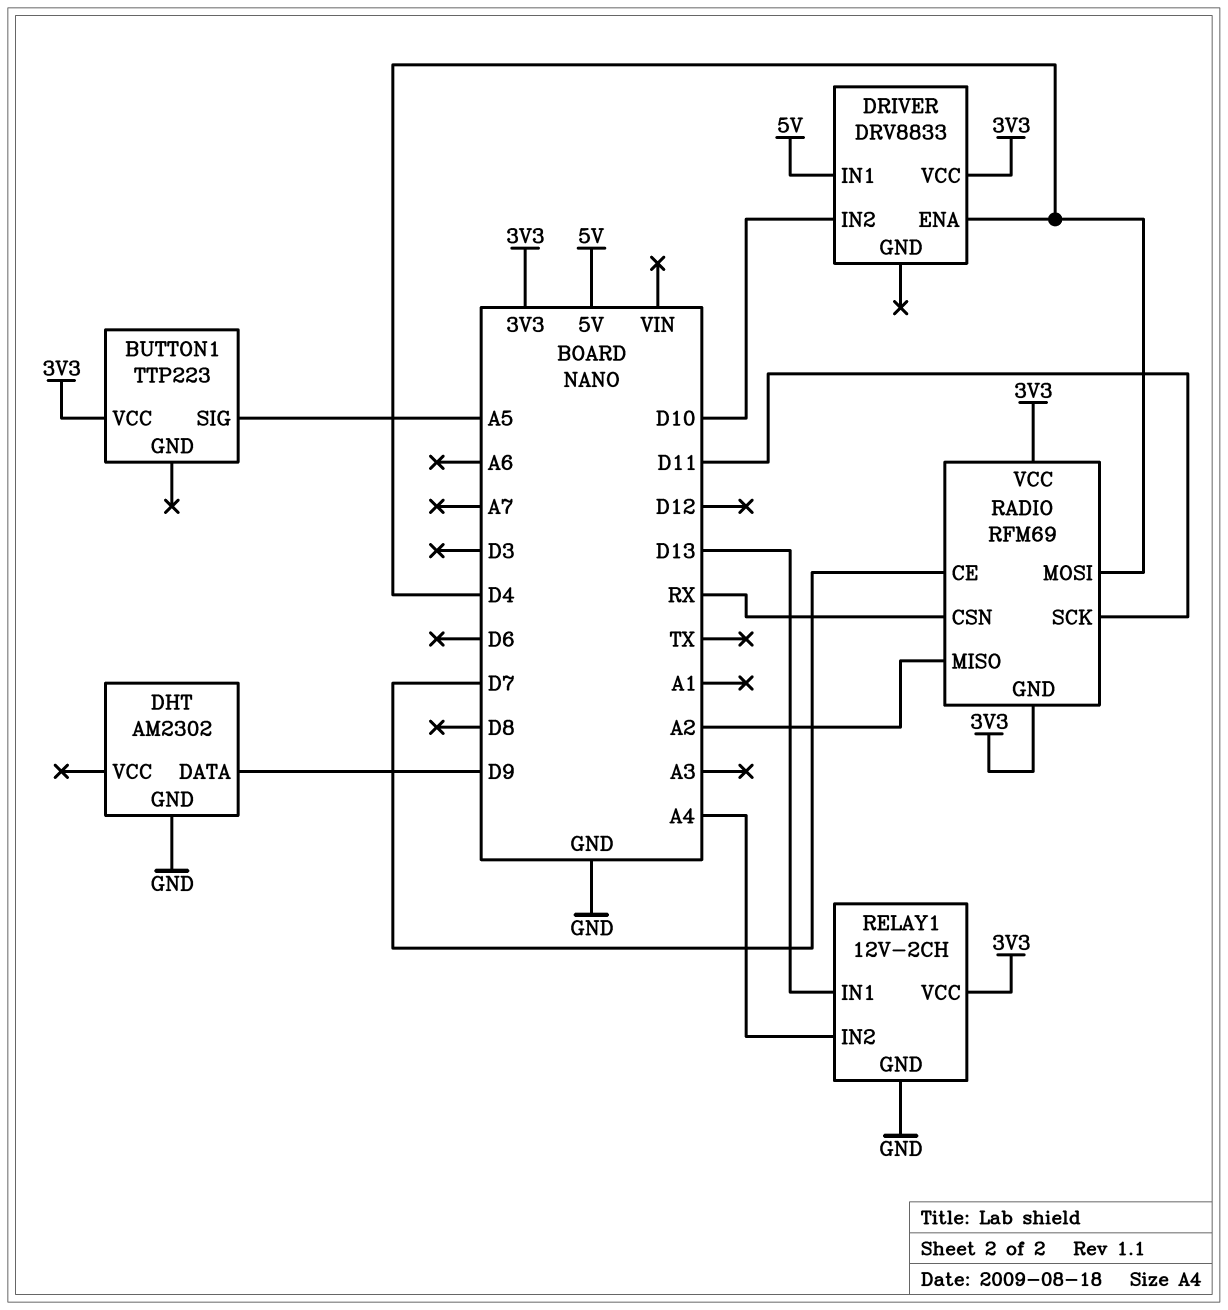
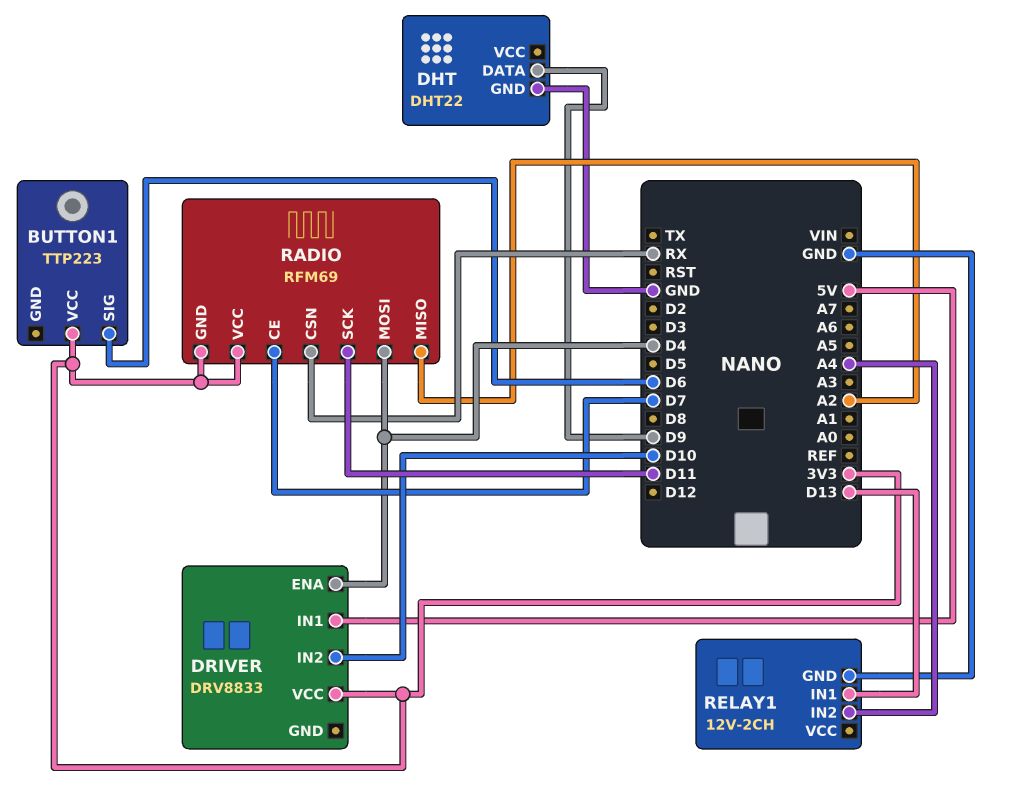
BUTTON1 pin SIG: A5 -> D6
DHT: AM2302 -> DHT22
RELAY1 pin VCC: 3V3 -> none

